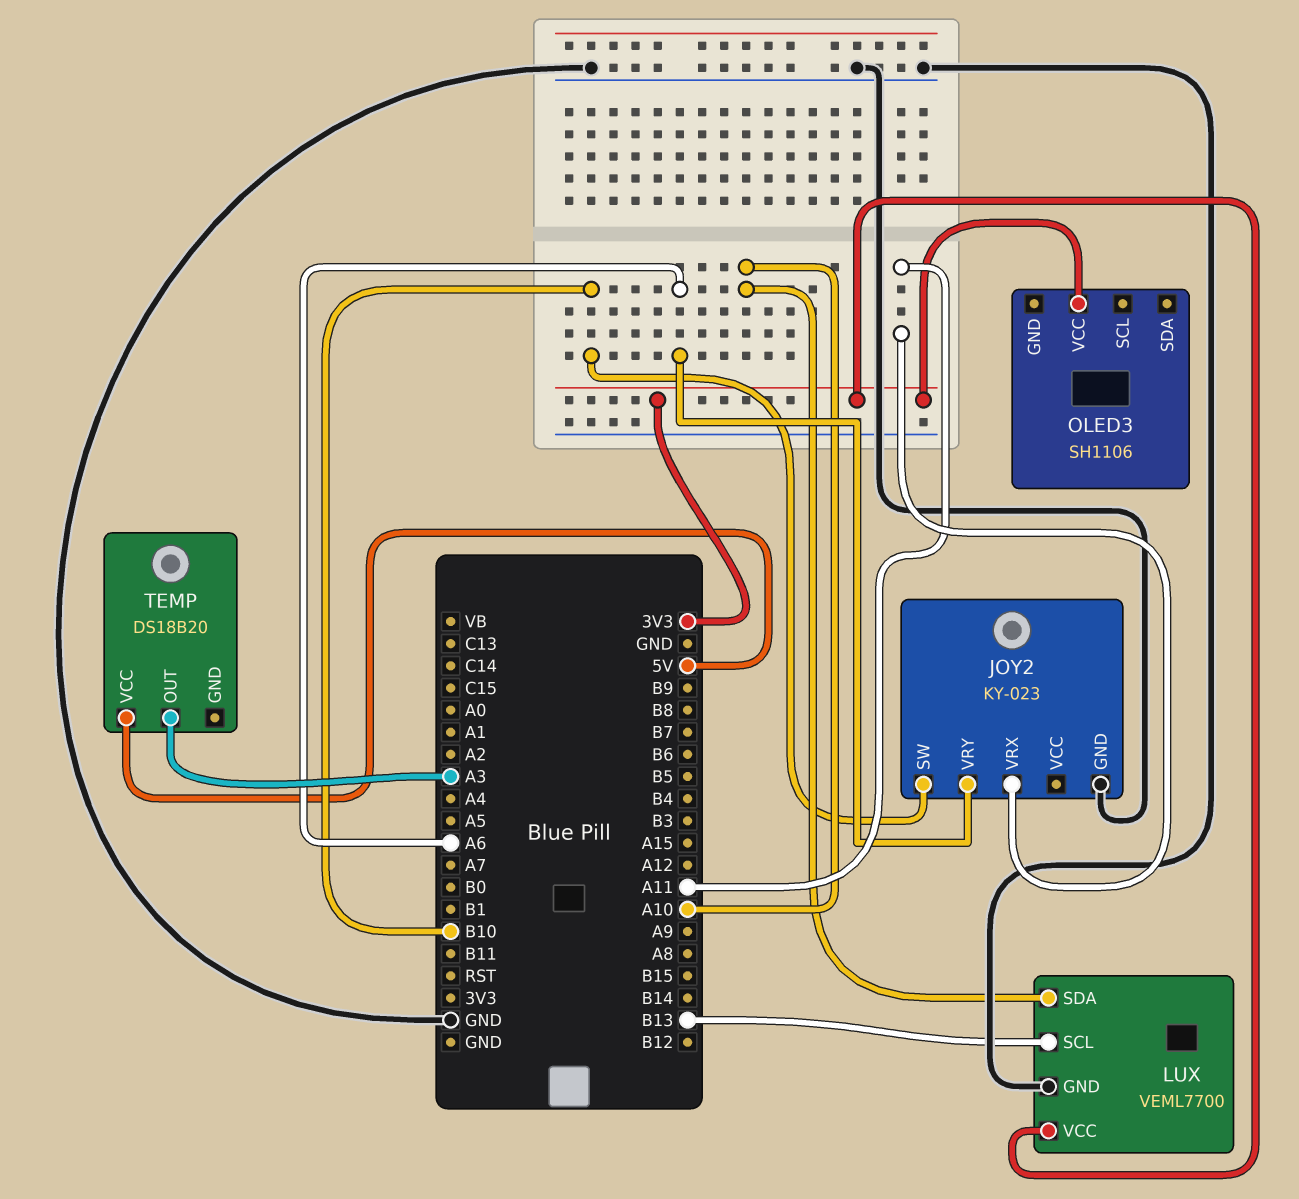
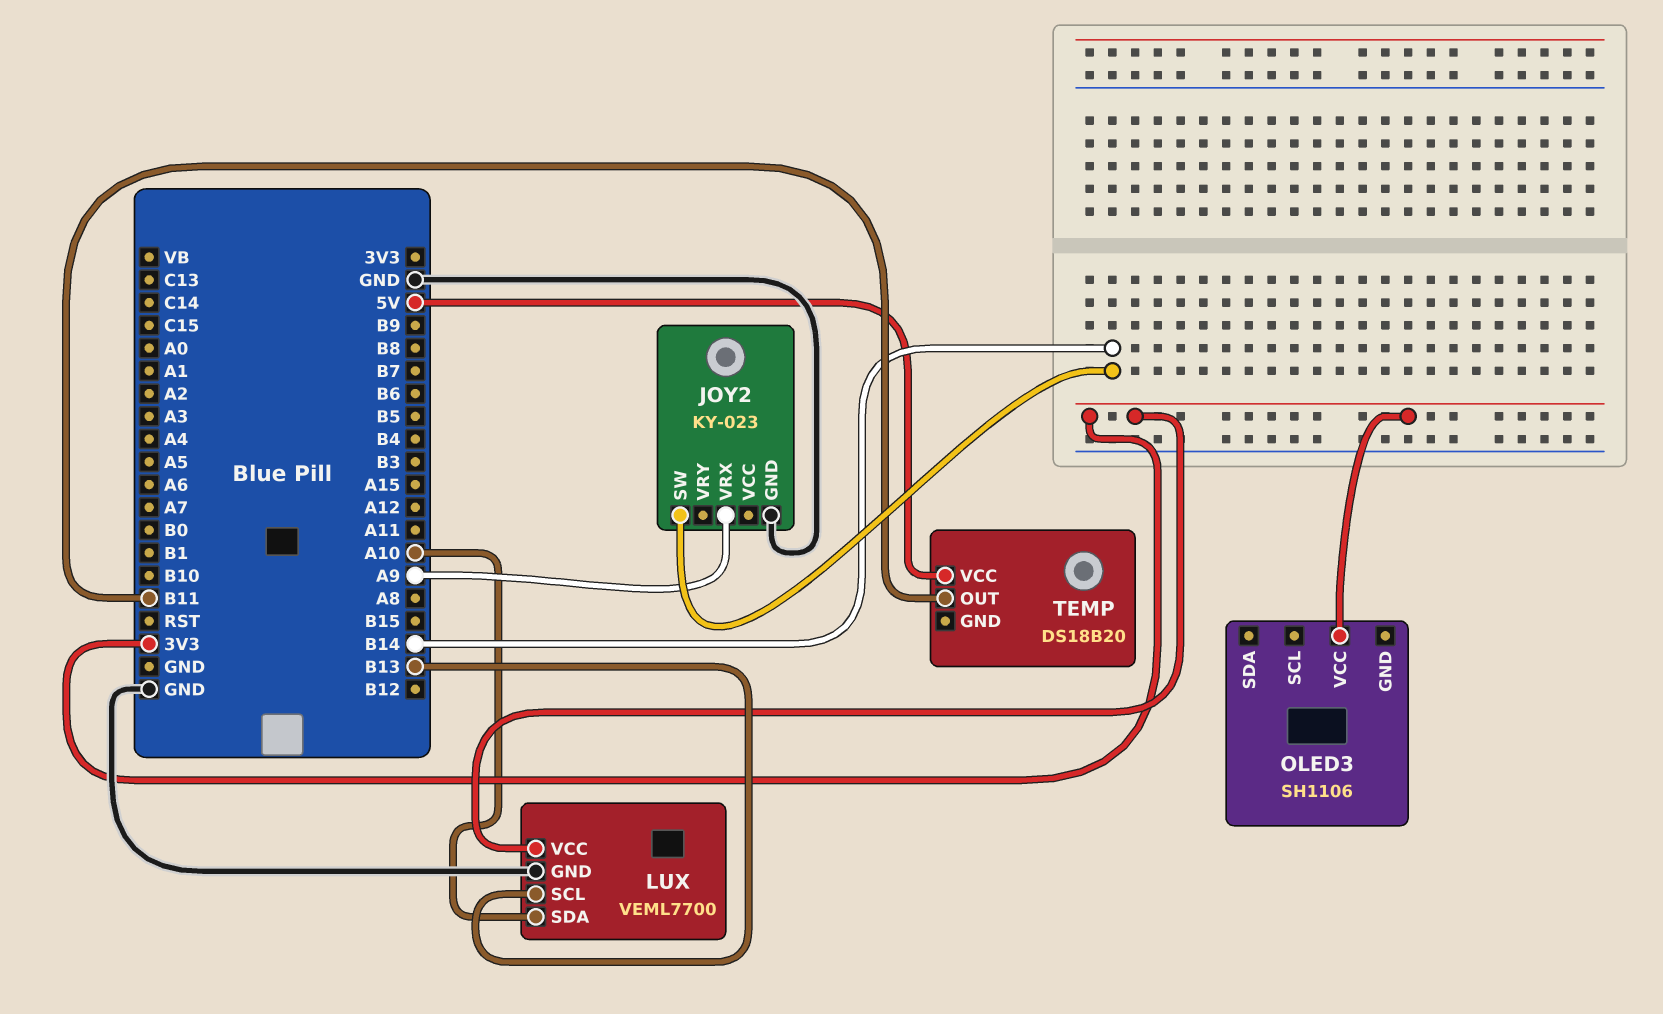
JOY2 pin SW: B10 -> B14
JOY2 pin VRX: A11 -> A9
JOY2 pin VRY: A6 -> none
TEMP pin OUT: A3 -> B11

